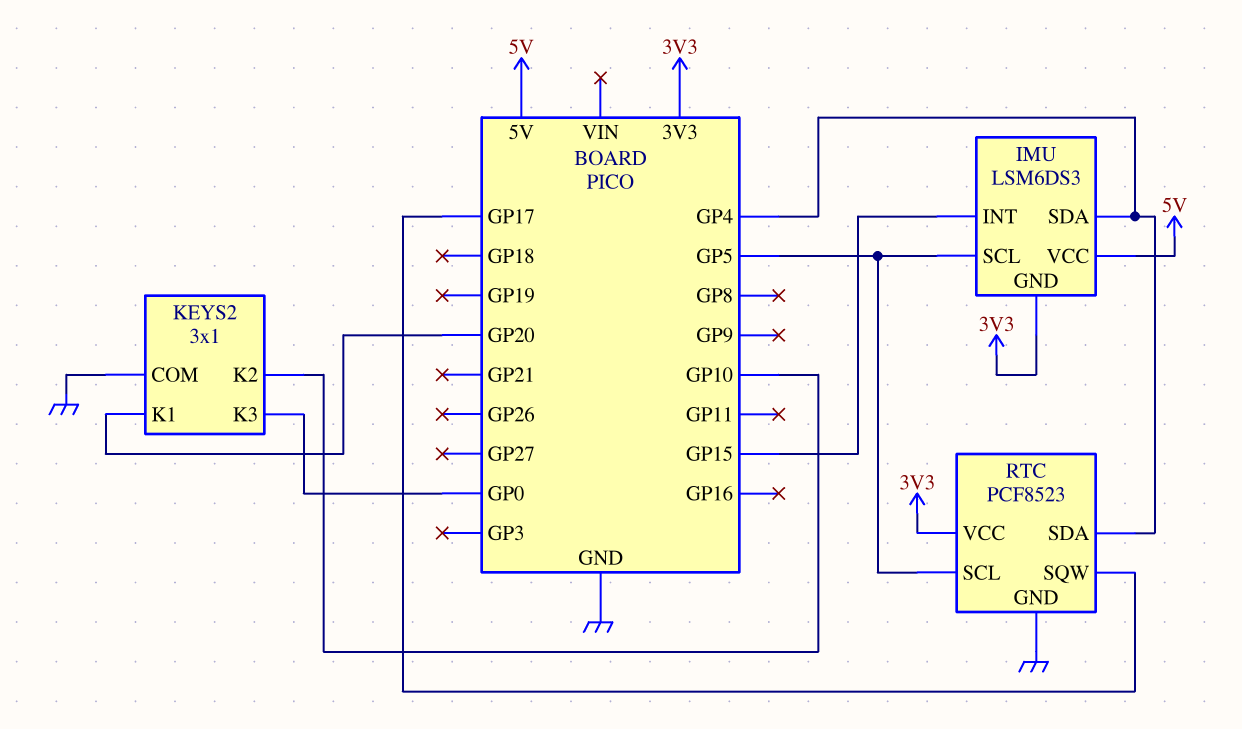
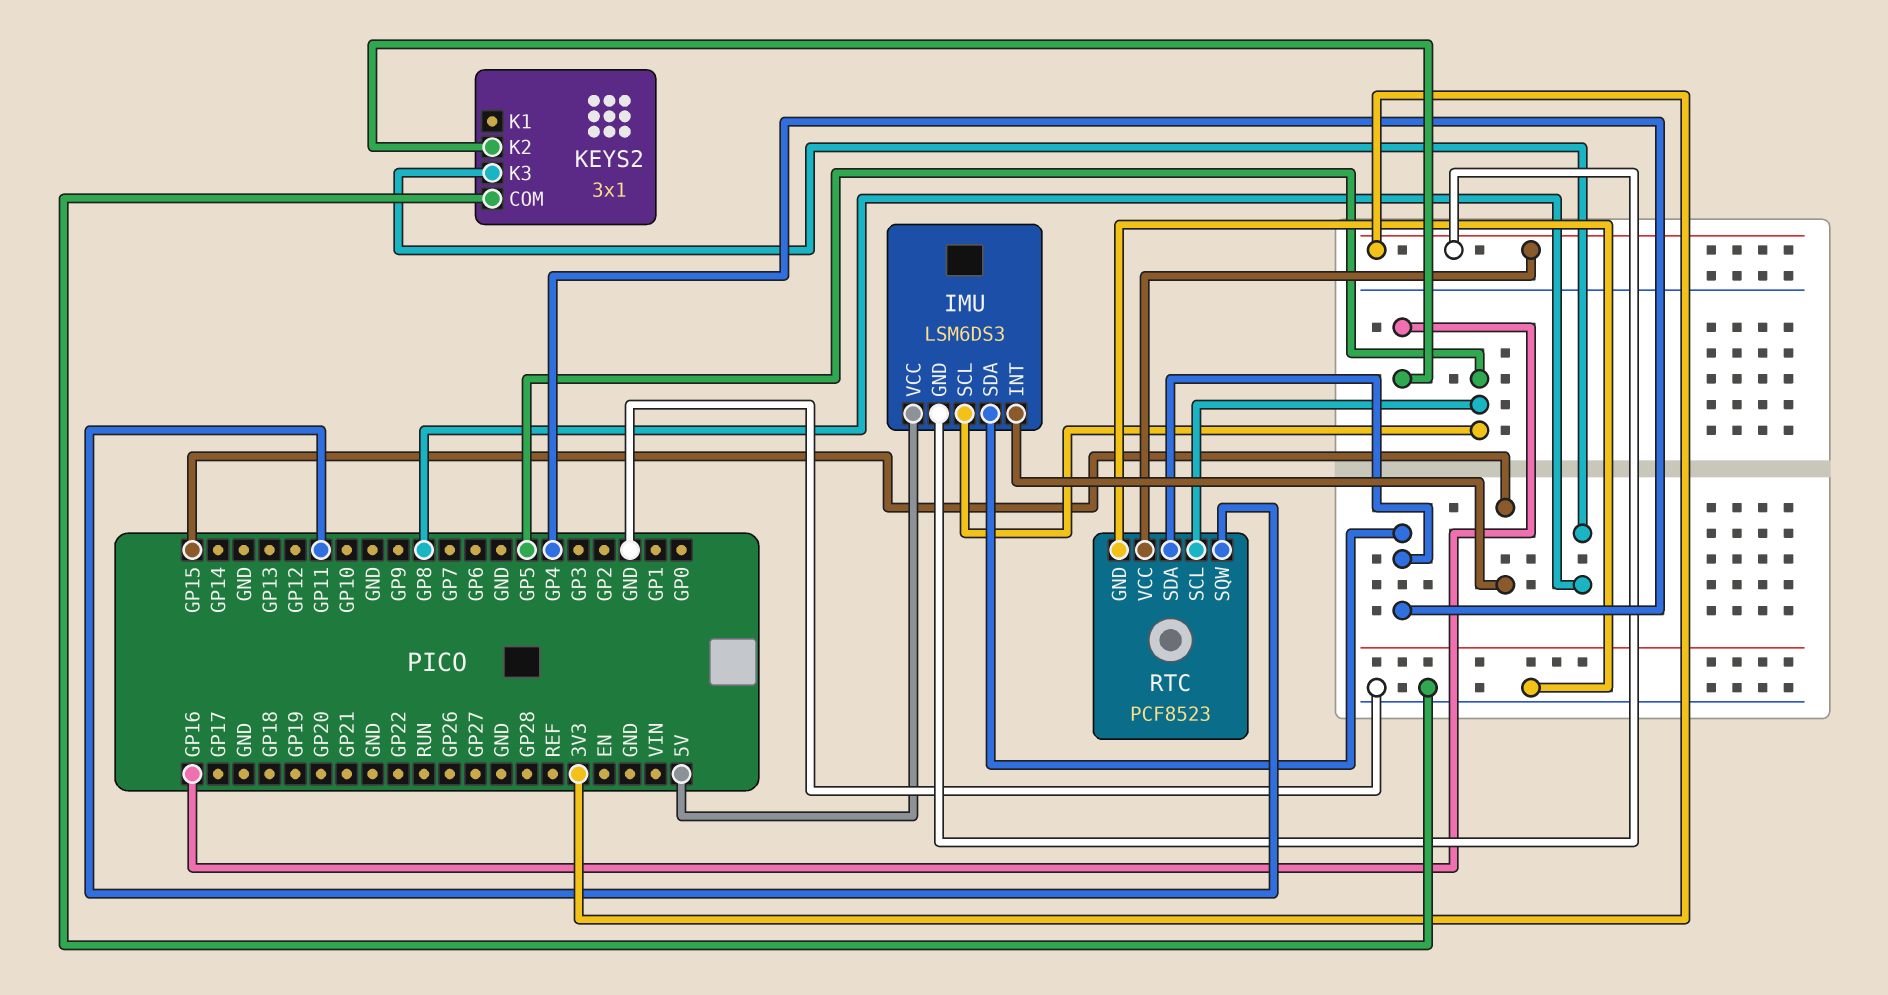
KEYS2 pin K1: GP20 -> none
KEYS2 pin K2: GP10 -> GP16
KEYS2 pin K3: GP0 -> GP8
RTC pin SQW: GP17 -> GP11

